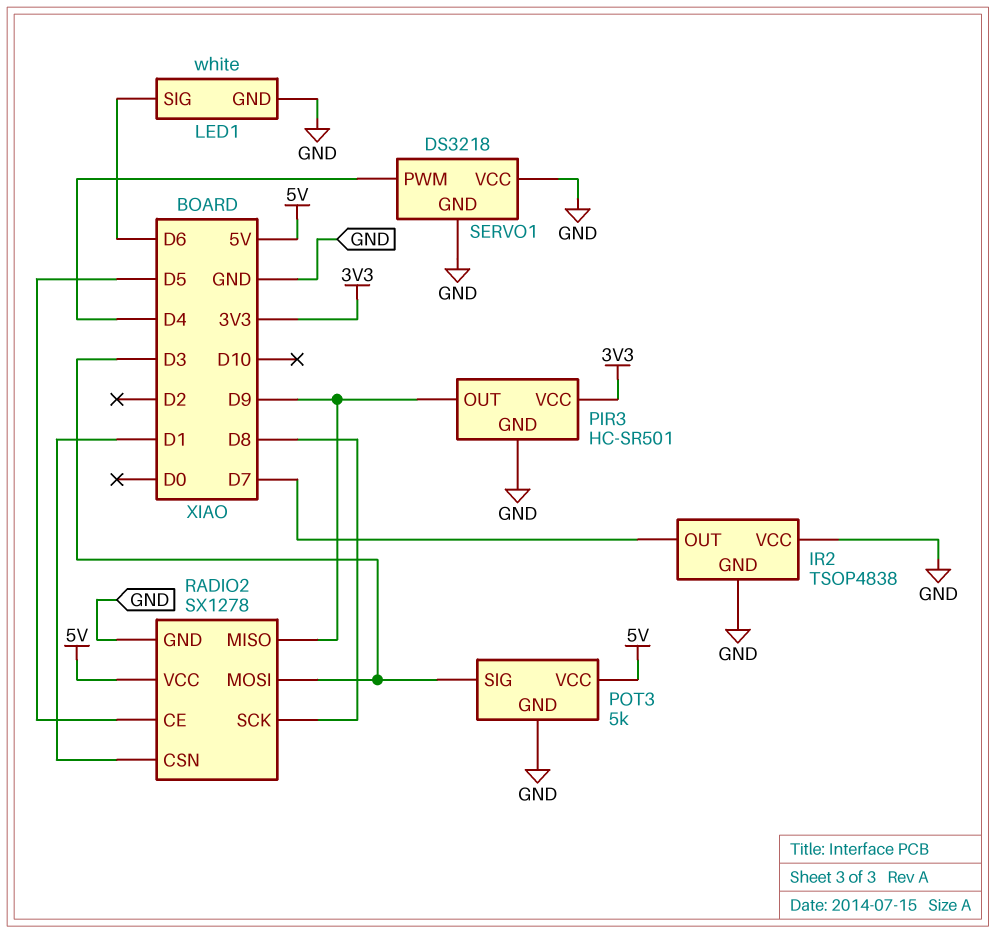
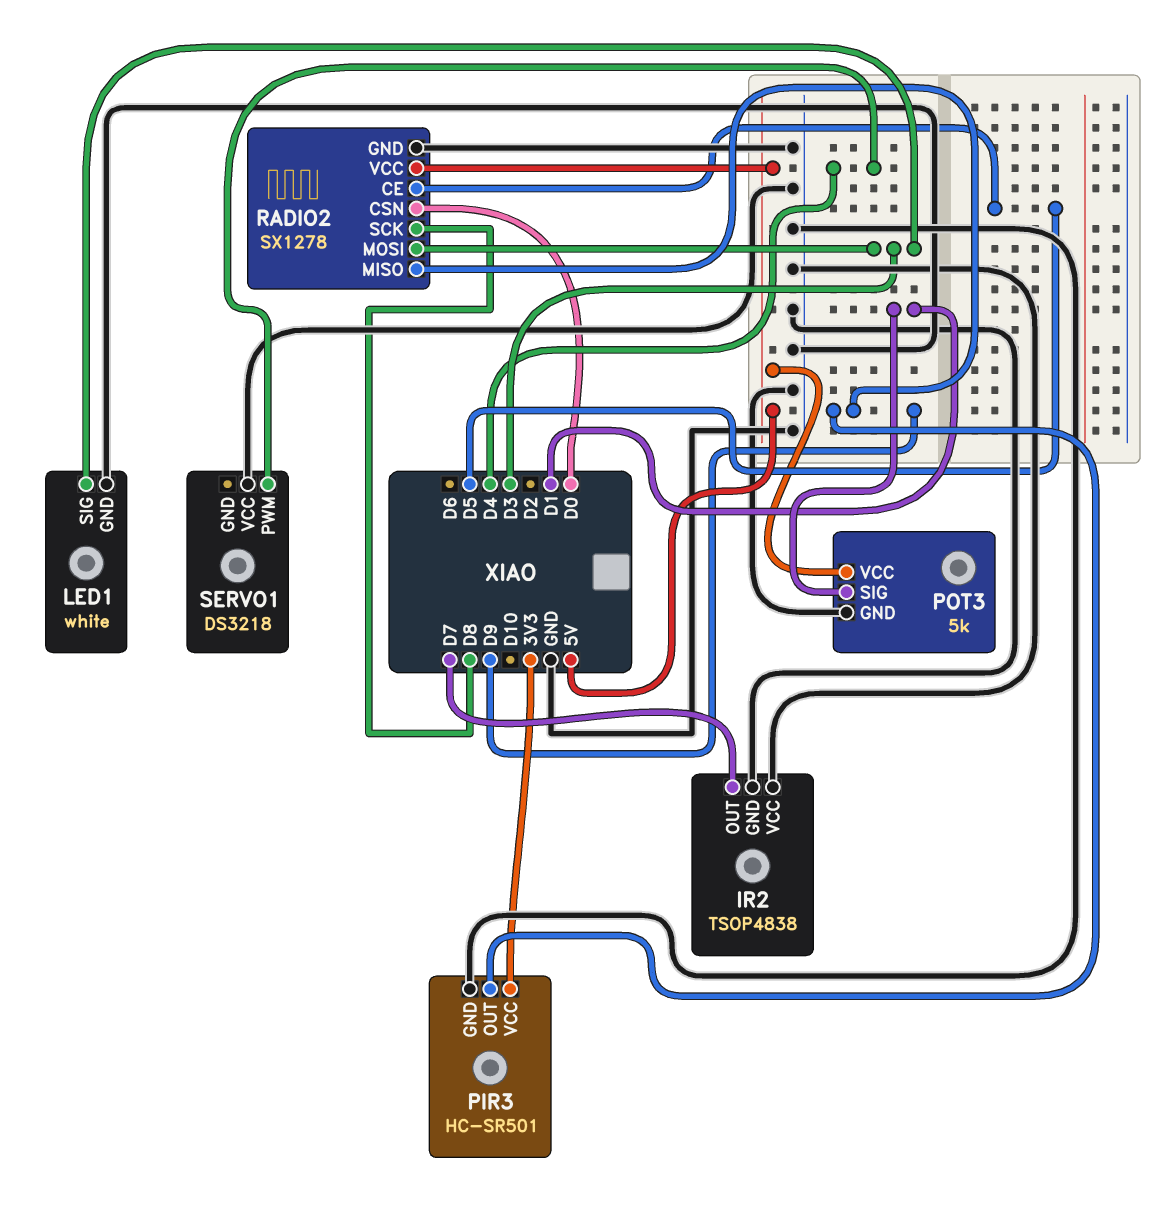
LED1 pin SIG: D6 -> D3
POT3 pin SIG: D3 -> D1
RADIO2 pin CSN: D1 -> D0
SERVO1 pin GND: GND -> none

